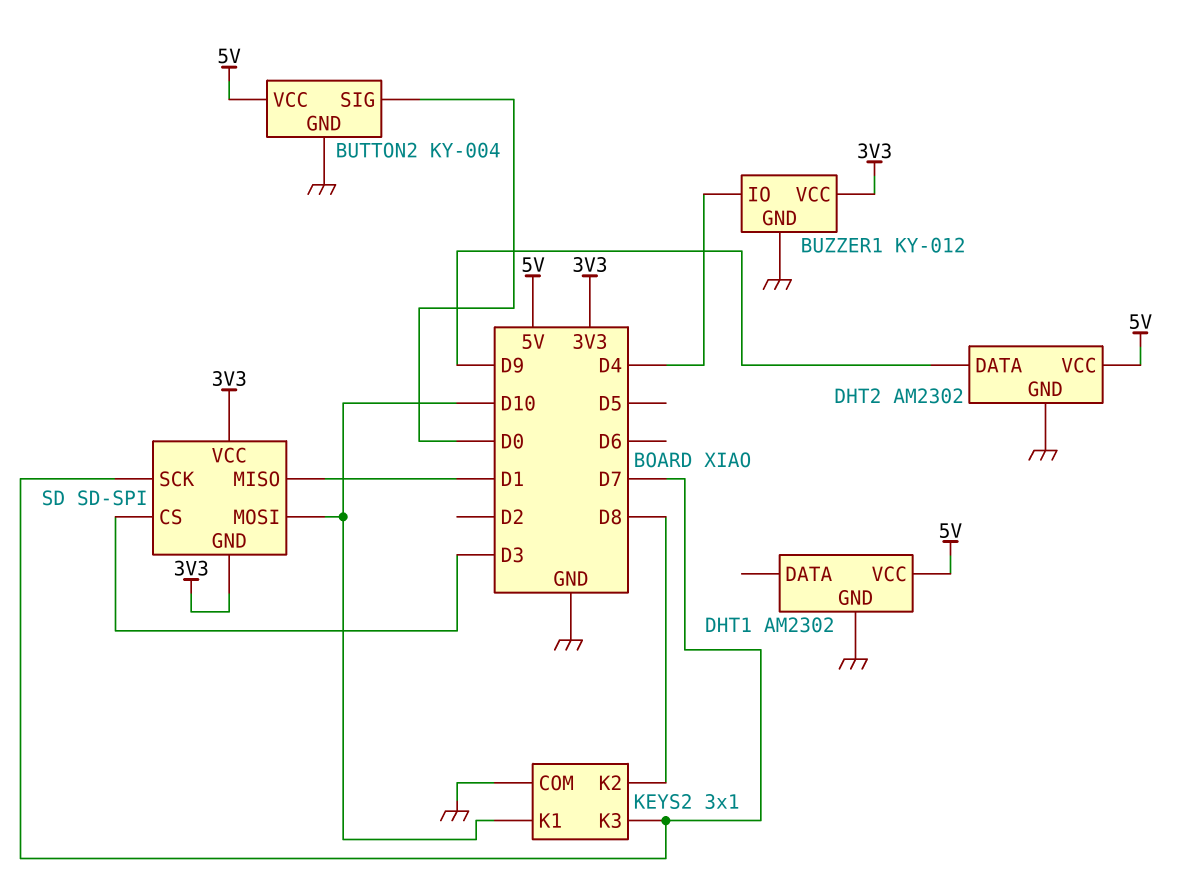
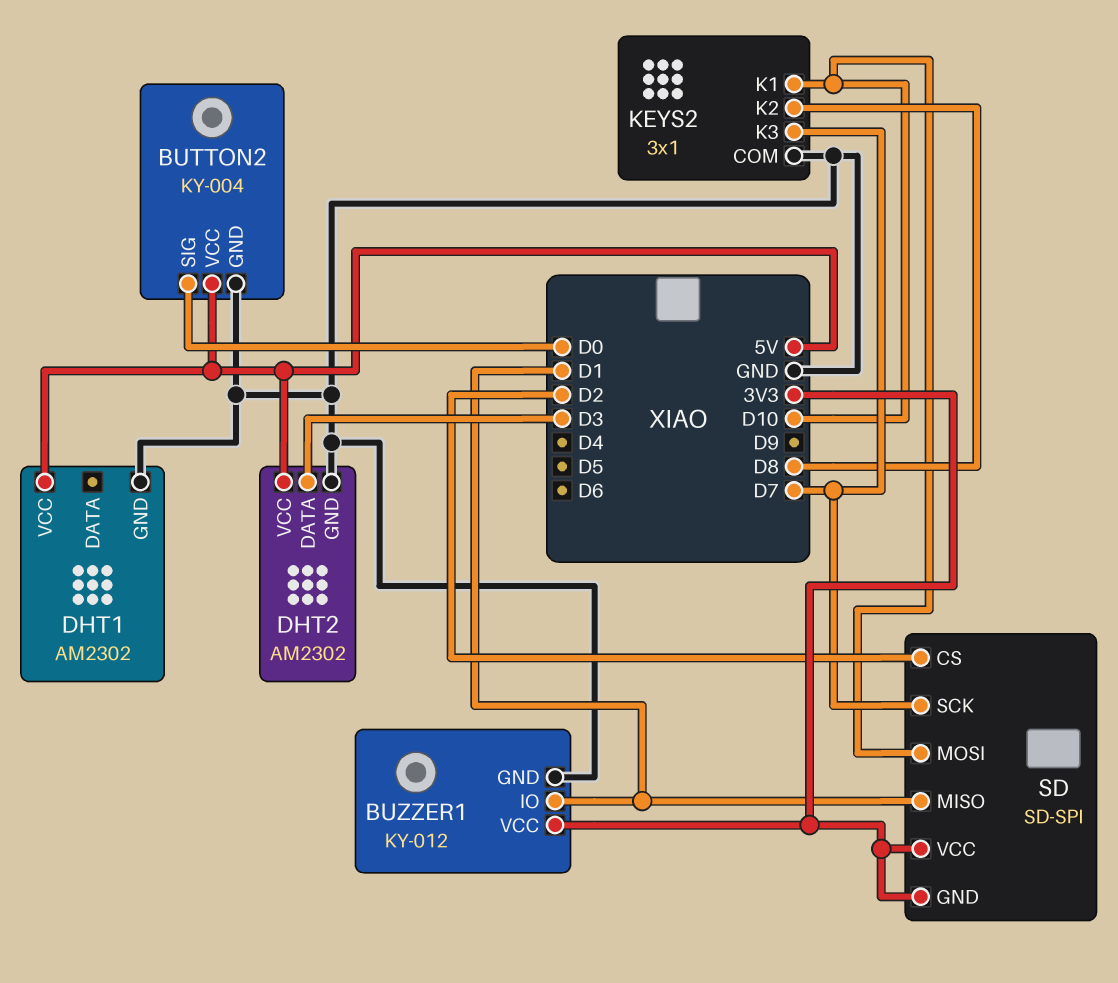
BUZZER1 pin IO: D4 -> D1
DHT2 pin DATA: D9 -> D3
SD pin CS: D3 -> D2

